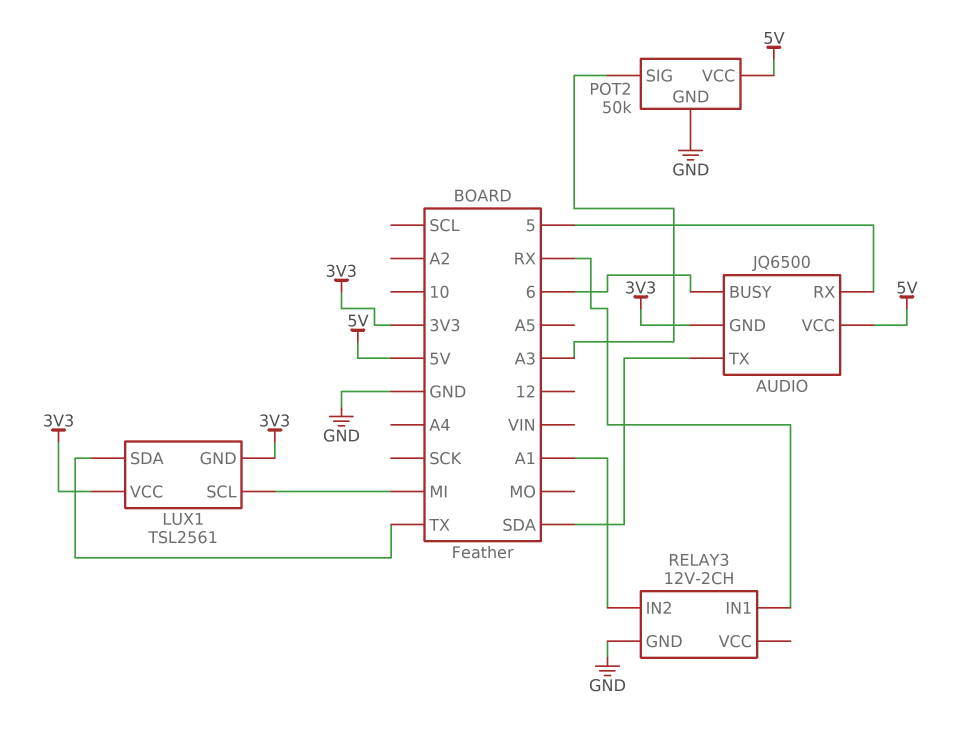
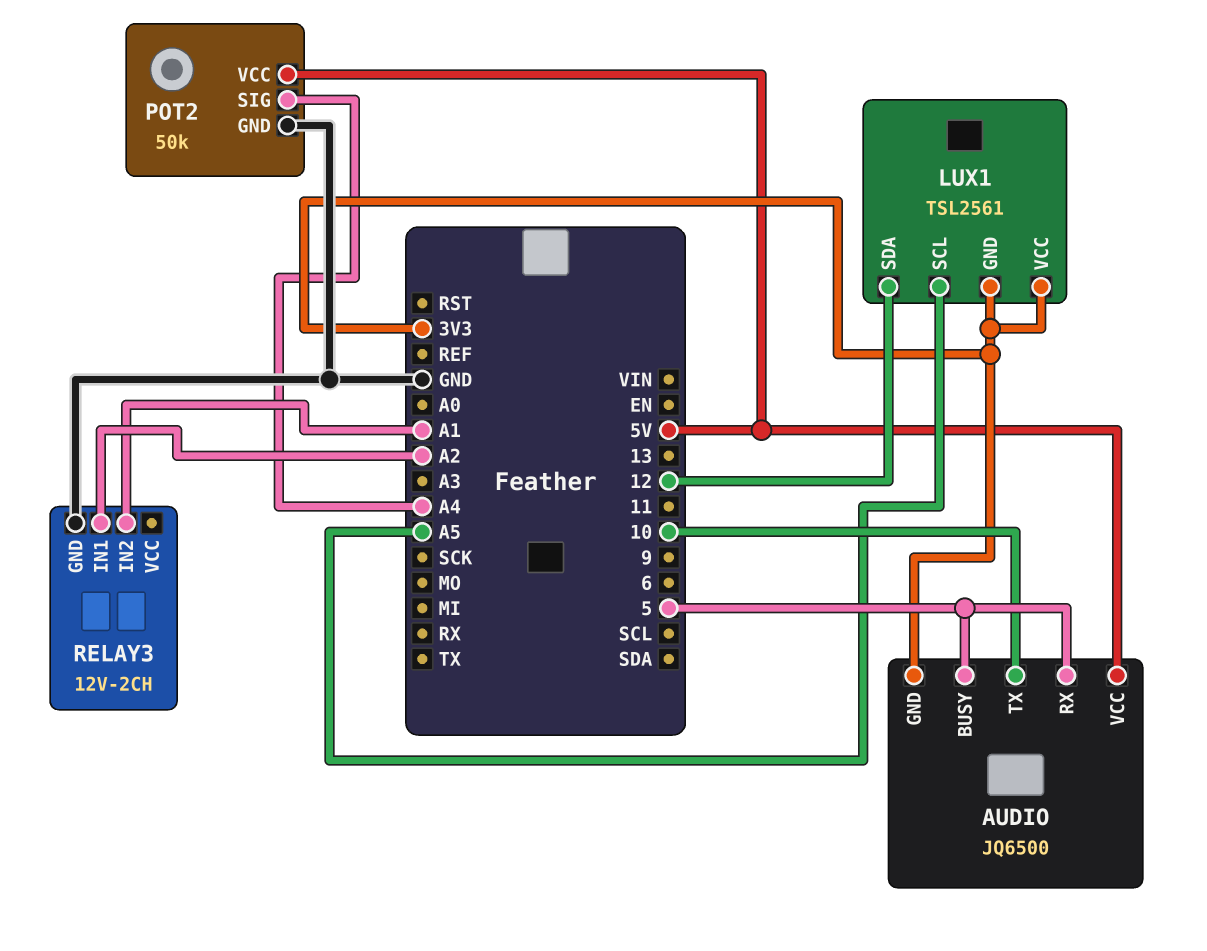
AUDIO pin BUSY: 6 -> 5
AUDIO pin TX: SDA -> 10
LUX1 pin SCL: MI -> A5
LUX1 pin SDA: TX -> 12
POT2 pin SIG: A3 -> A4
RELAY3 pin IN1: RX -> A2

